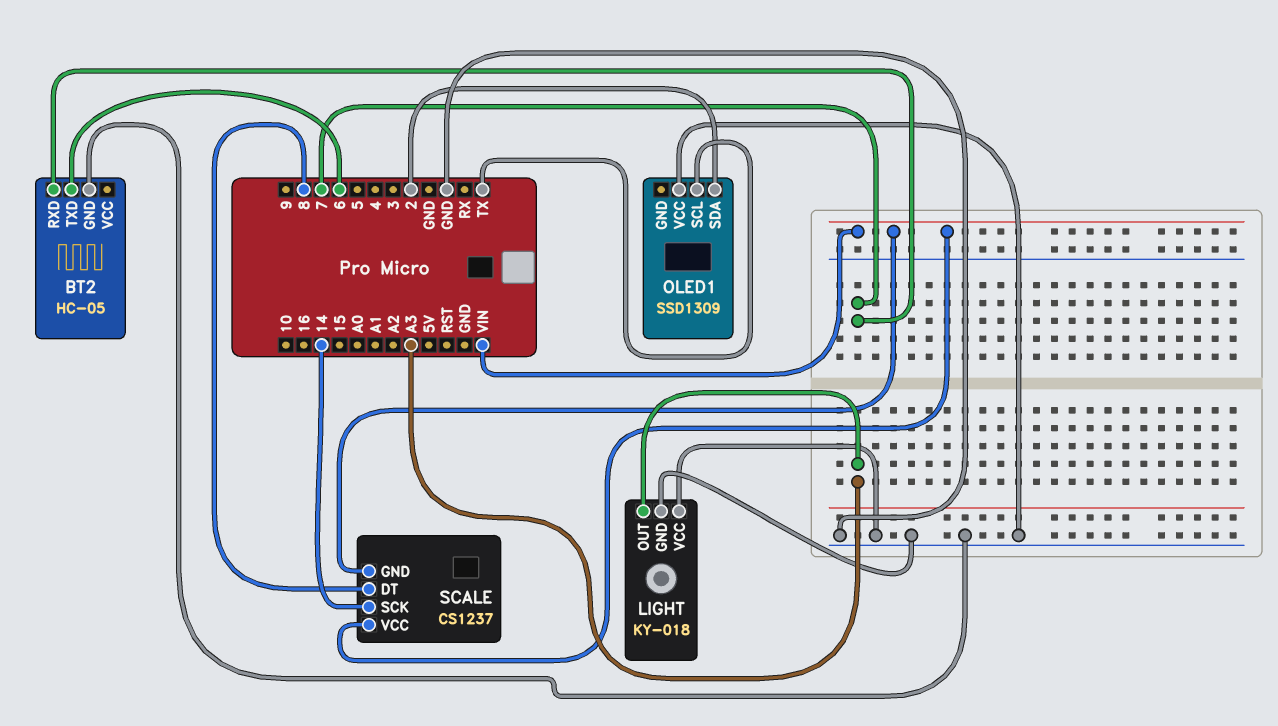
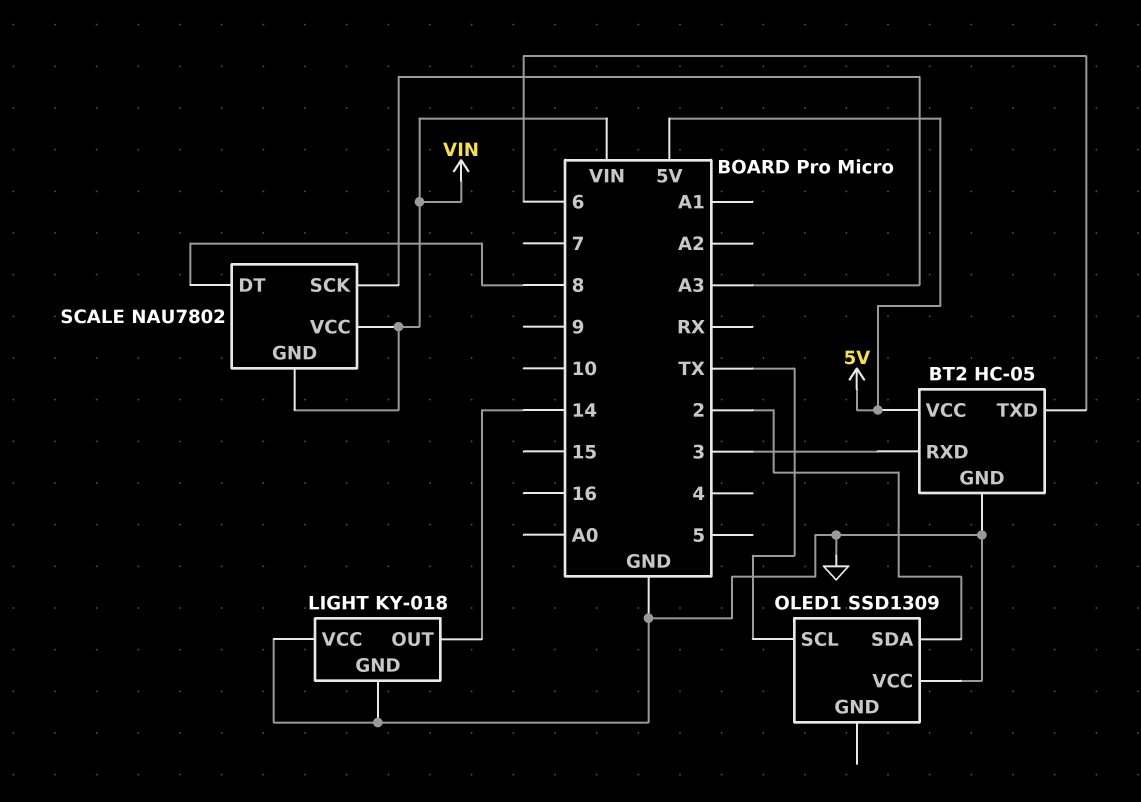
BT2 pin RXD: 7 -> 3
BT2 pin VCC: none -> 5V
LIGHT pin OUT: A3 -> 14
SCALE: CS1237 -> NAU7802
SCALE pin SCK: 14 -> A3

